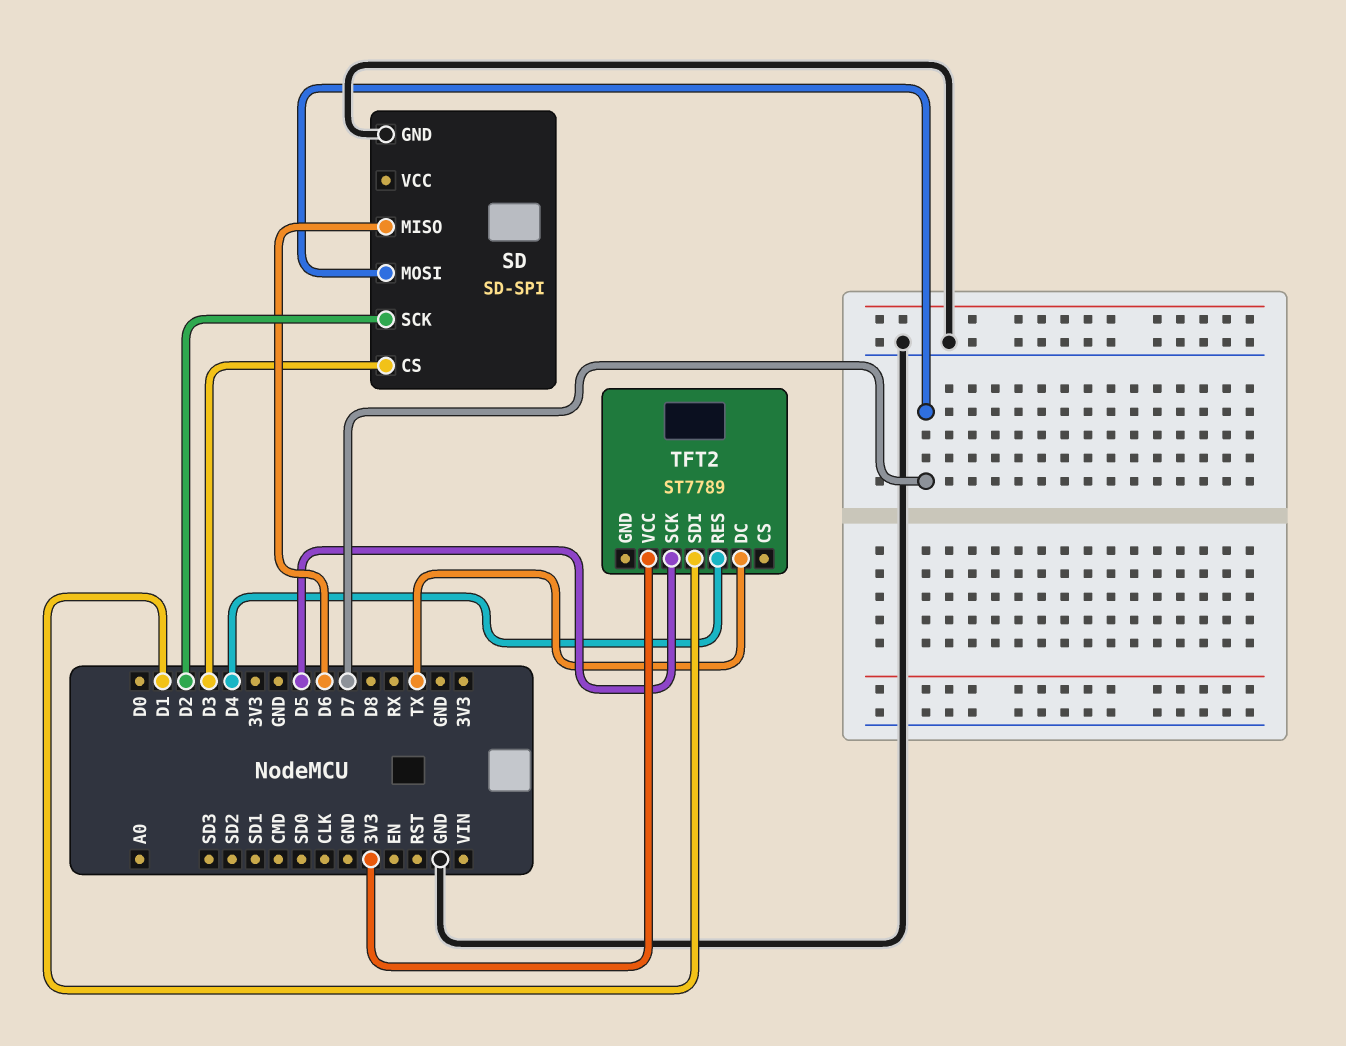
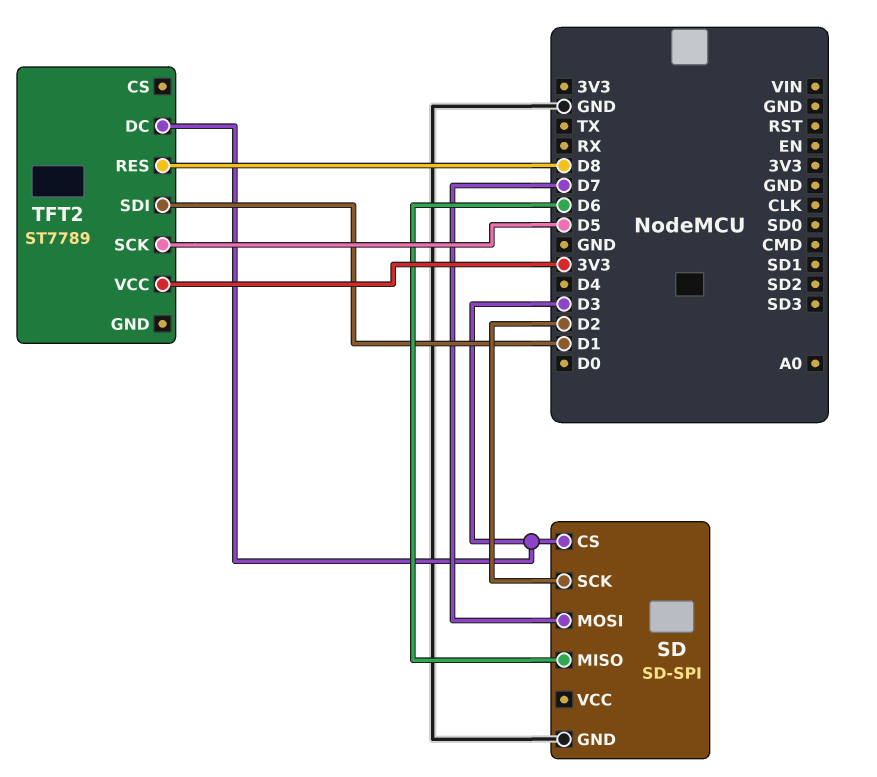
TFT2 pin DC: TX -> D3
TFT2 pin RES: D4 -> D8

